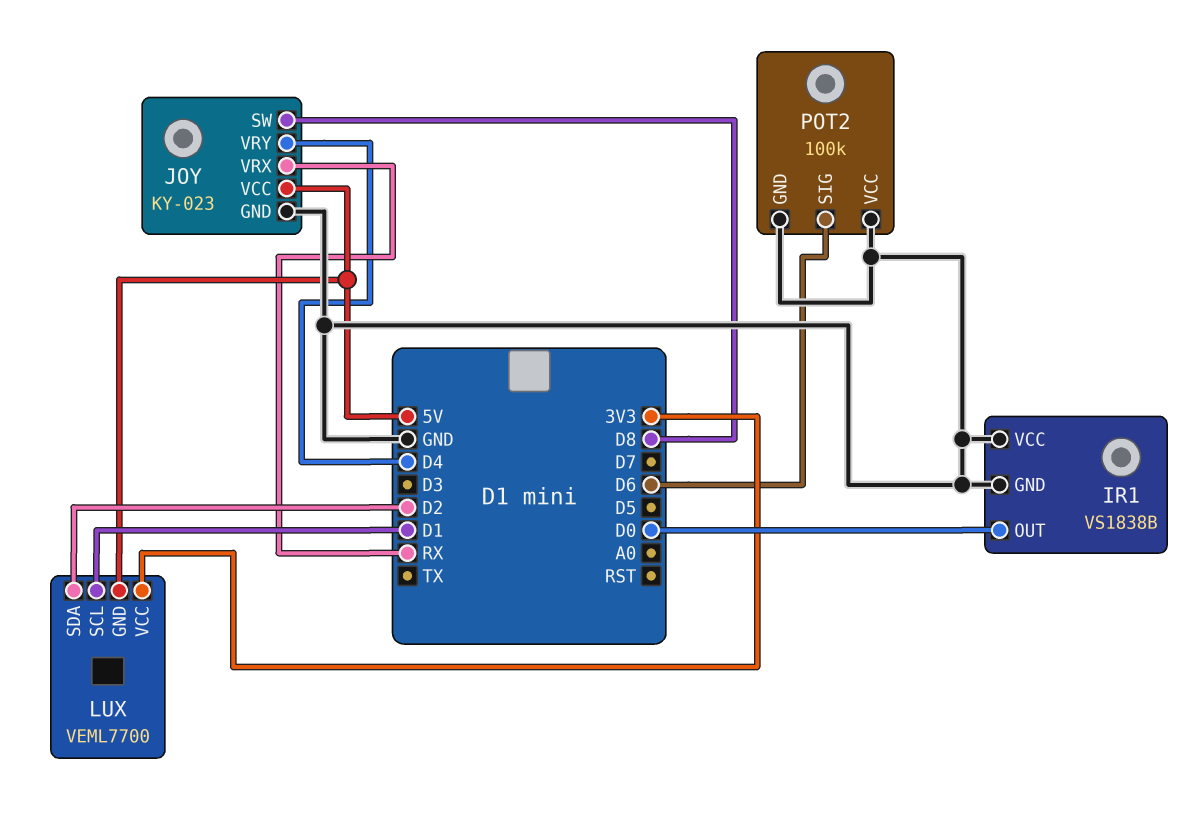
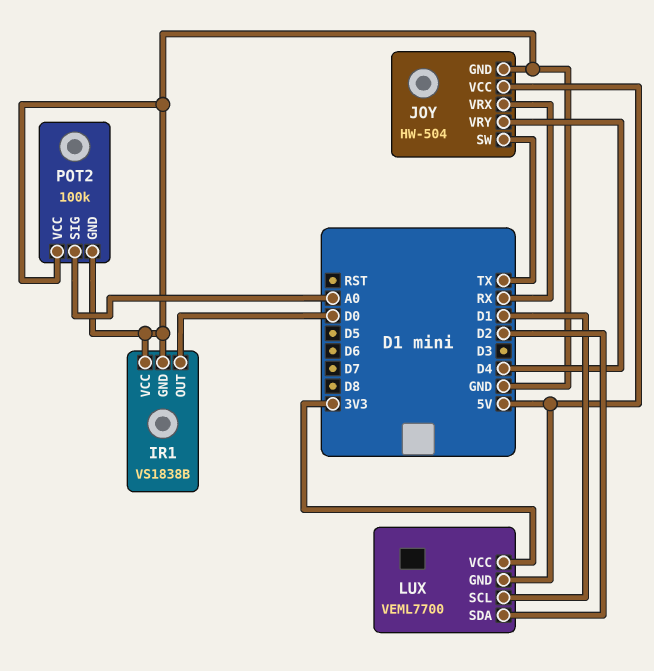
JOY: KY-023 -> HW-504
JOY pin SW: D8 -> TX
POT2 pin SIG: D6 -> A0

